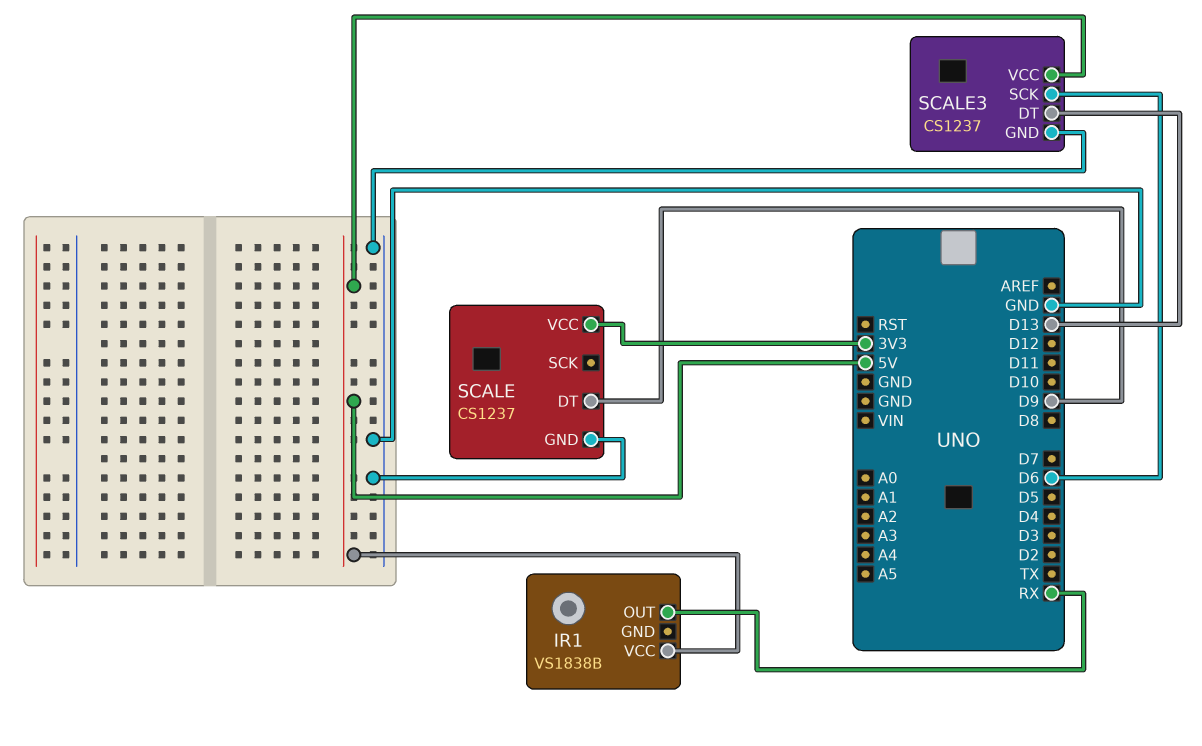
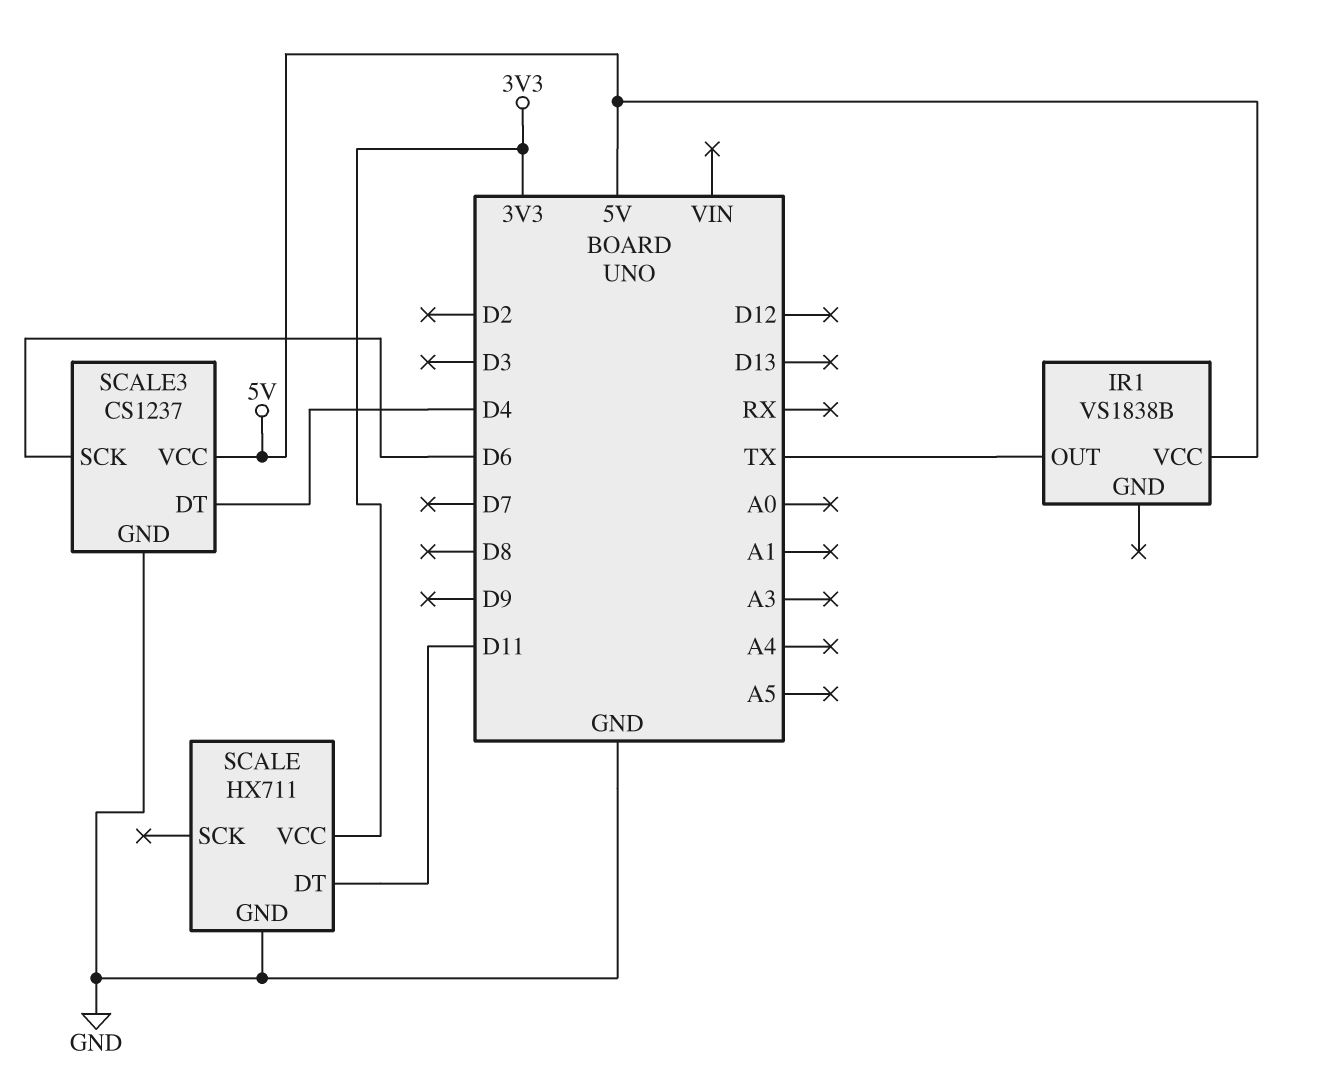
IR1 pin OUT: RX -> TX
SCALE: CS1237 -> HX711
SCALE pin DT: D9 -> D11
SCALE3 pin DT: D13 -> D4

